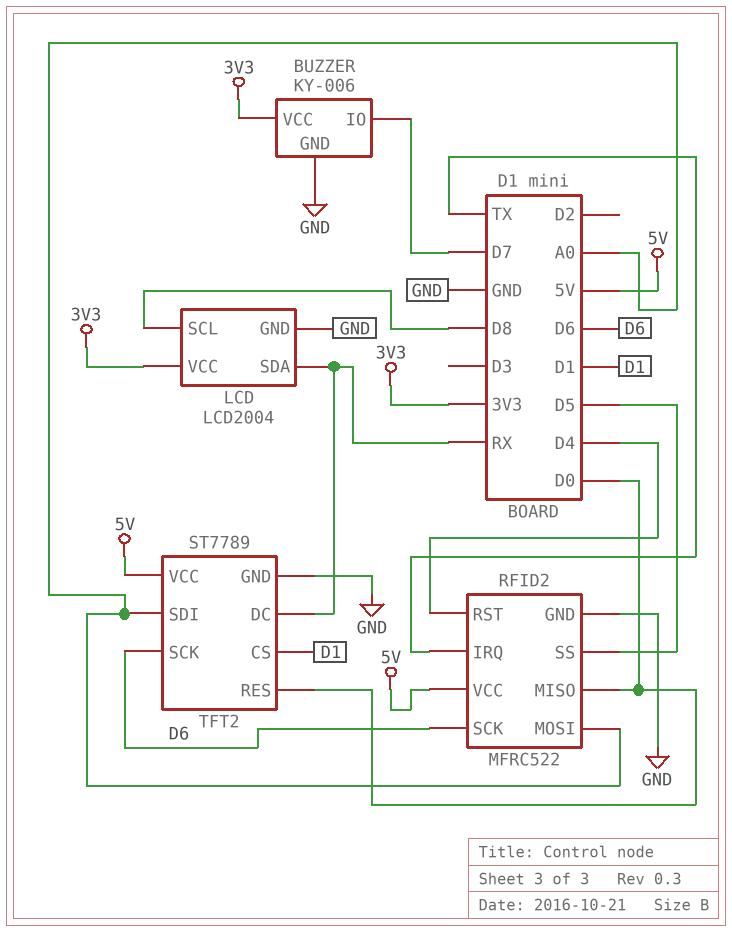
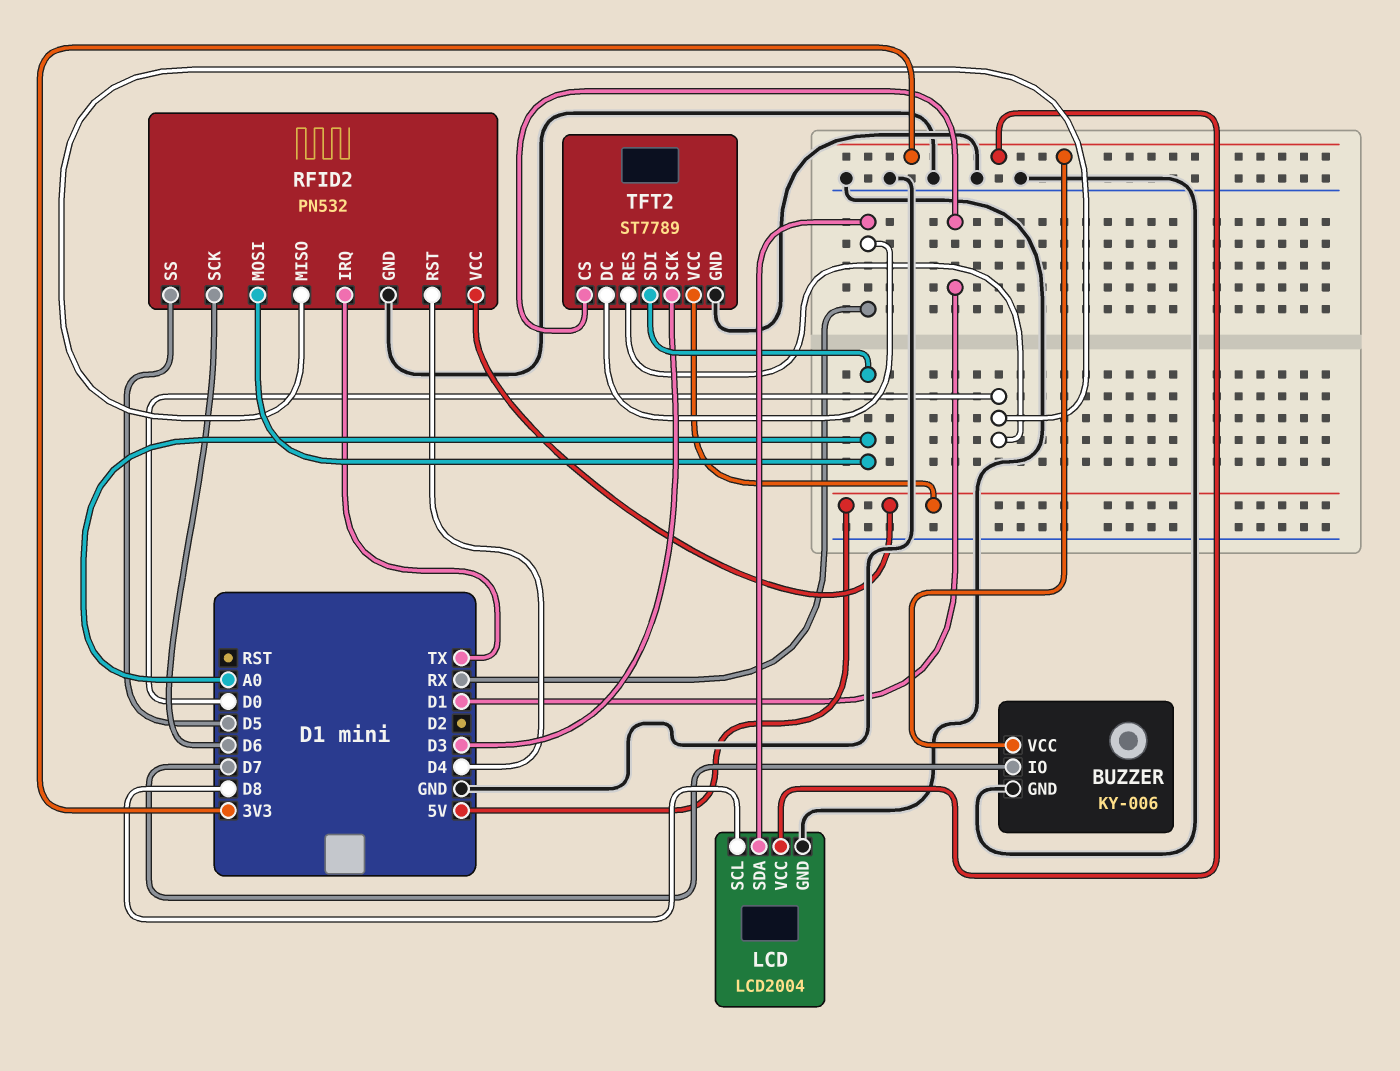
RFID2: MFRC522 -> PN532
TFT2 pin SCK: D6 -> D3

